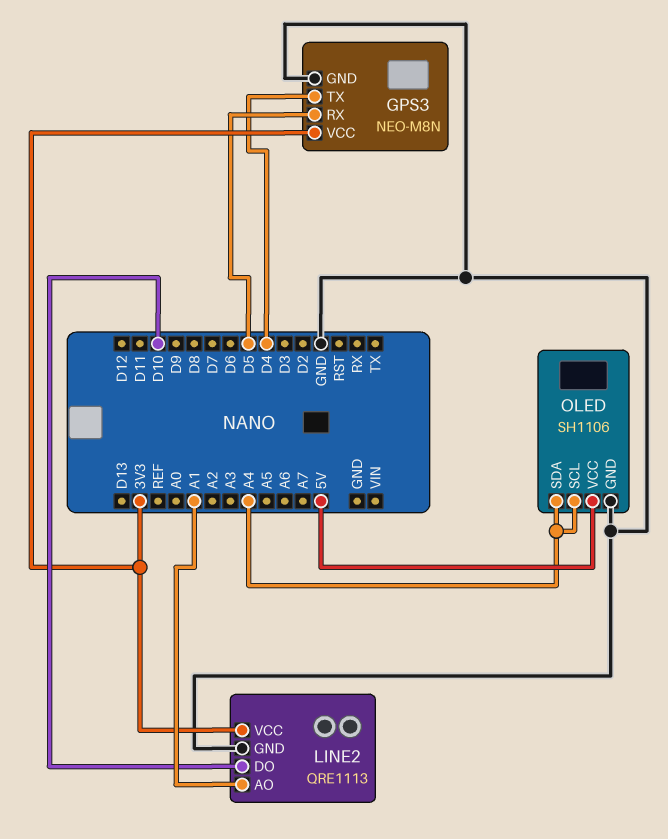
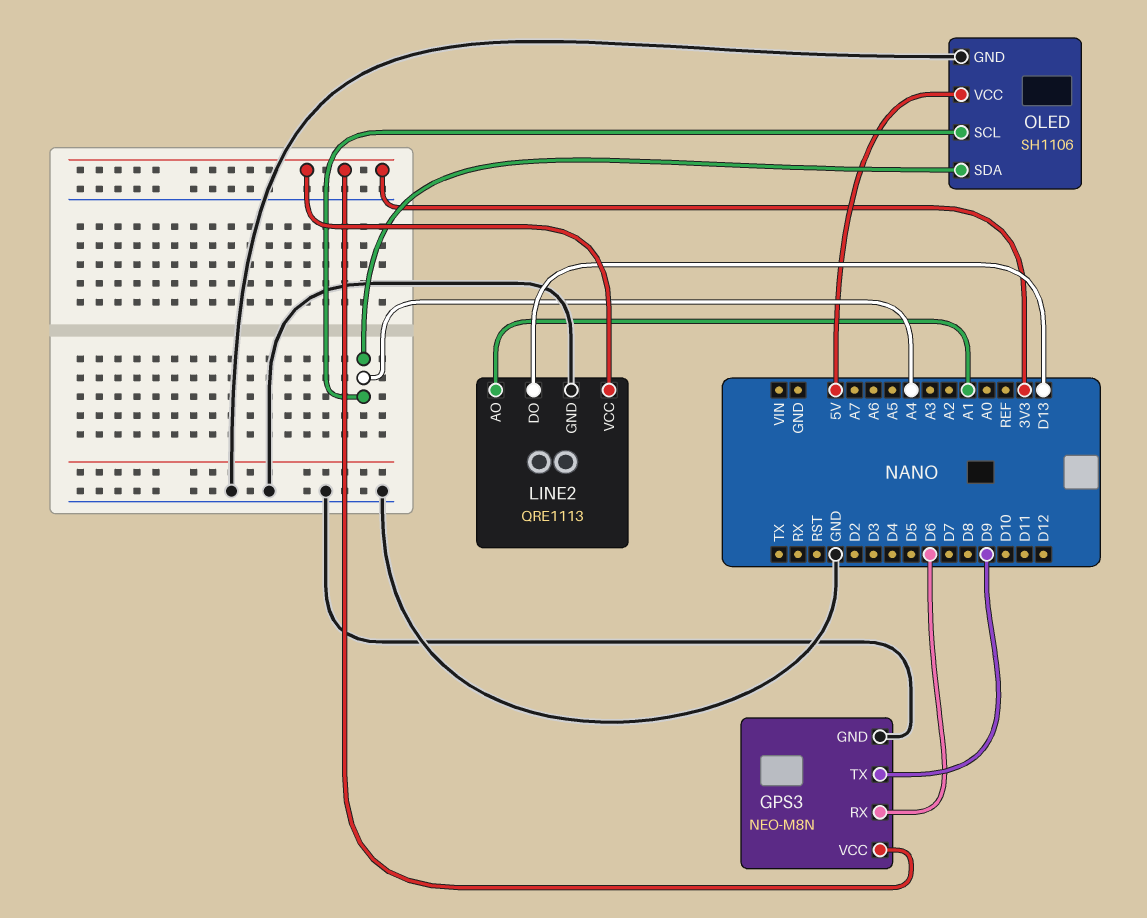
GPS3 pin RX: D5 -> D6
GPS3 pin TX: D4 -> D9
LINE2 pin DO: D10 -> D13

